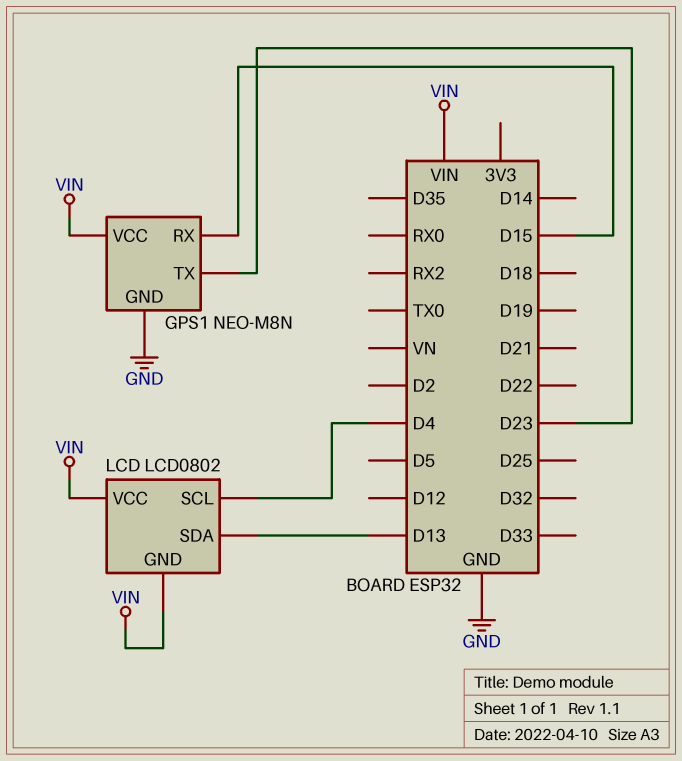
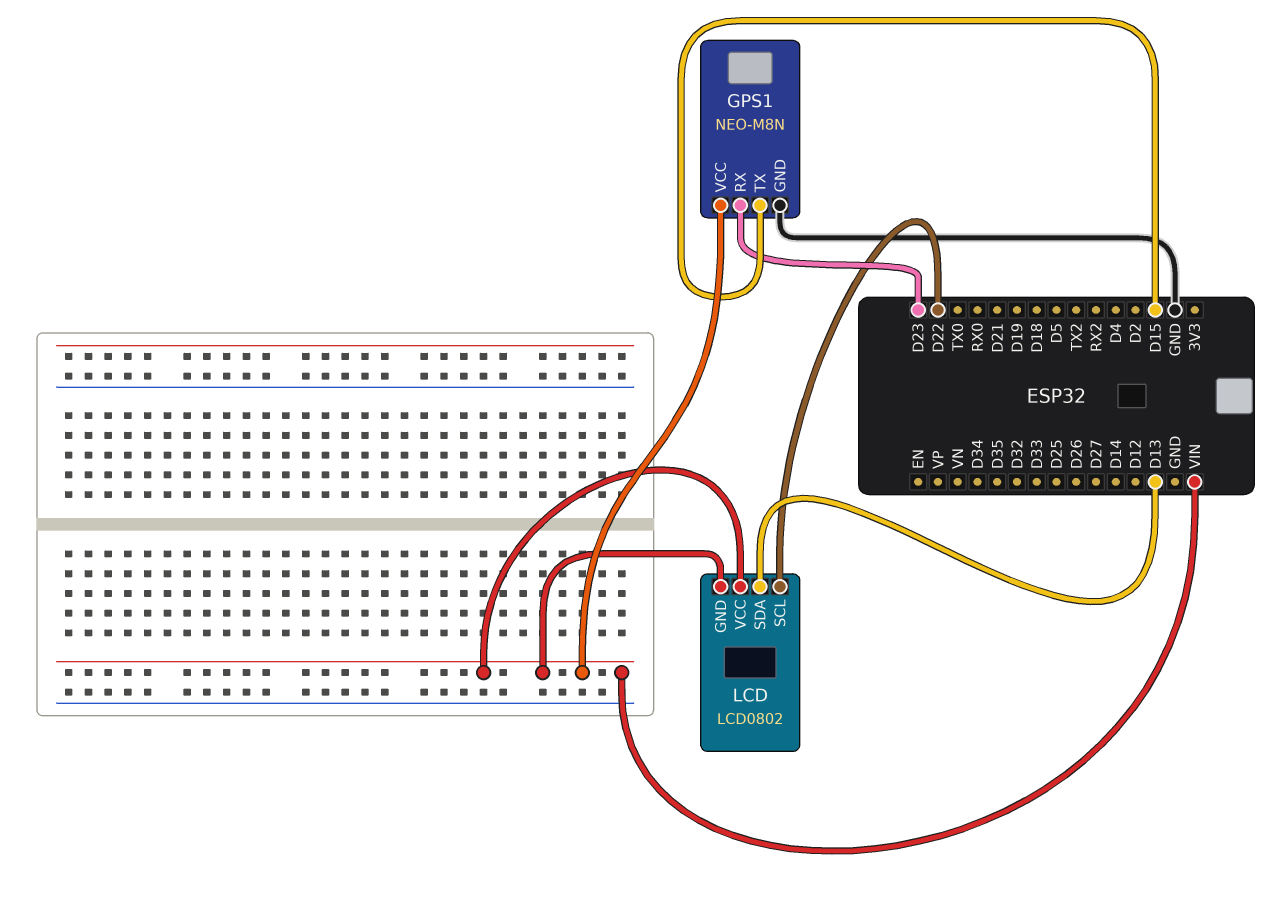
GPS1 pin RX: D15 -> D23
GPS1 pin TX: D23 -> D15
LCD pin SCL: D4 -> D22

